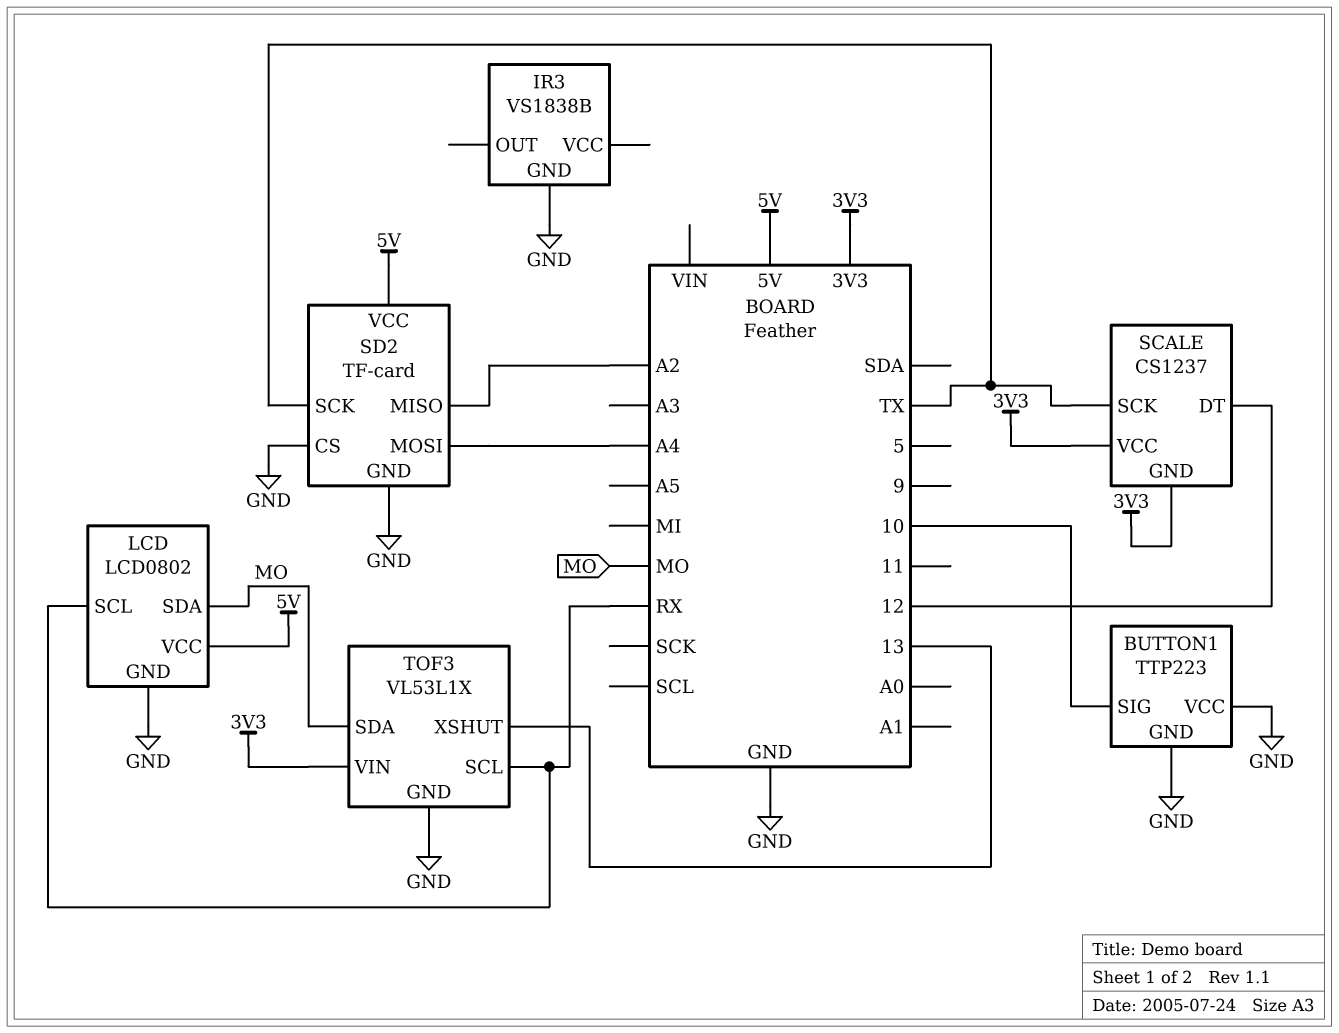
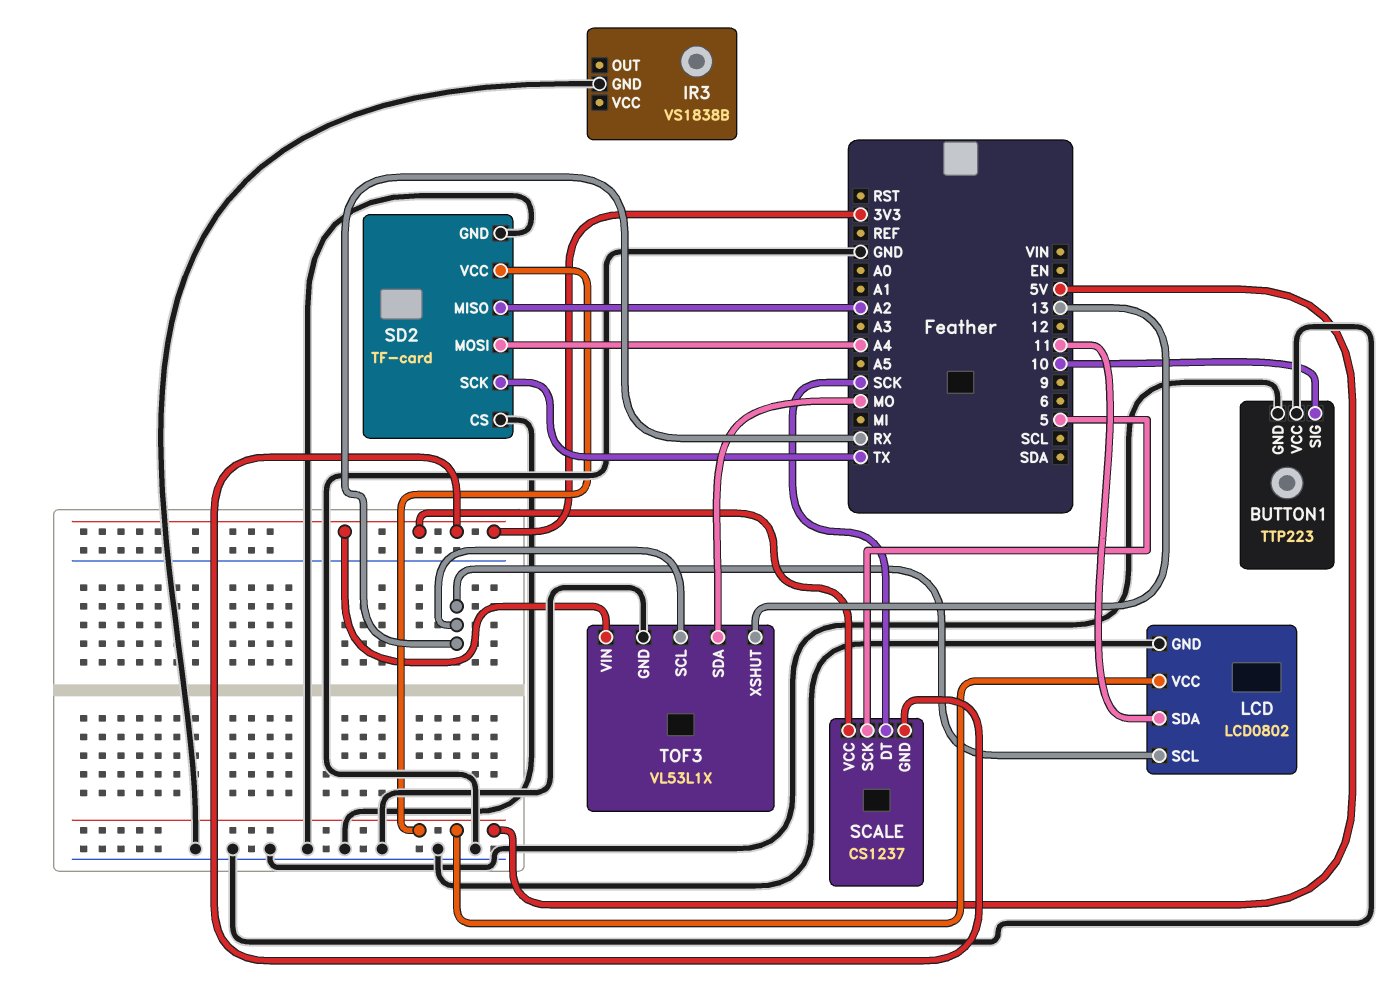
LCD pin SDA: MO -> 11
SCALE pin DT: 12 -> SCK
SCALE pin SCK: TX -> 5

